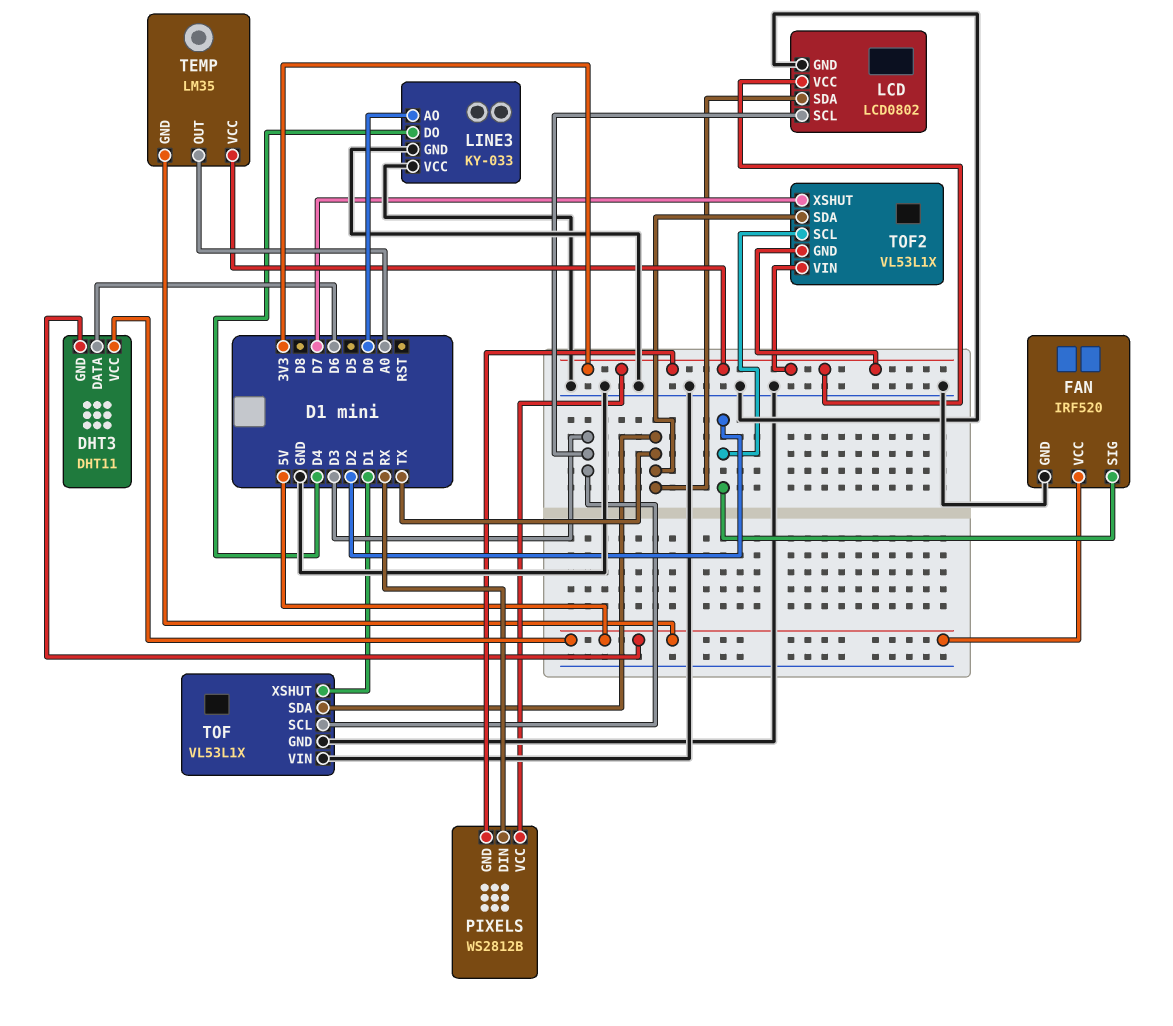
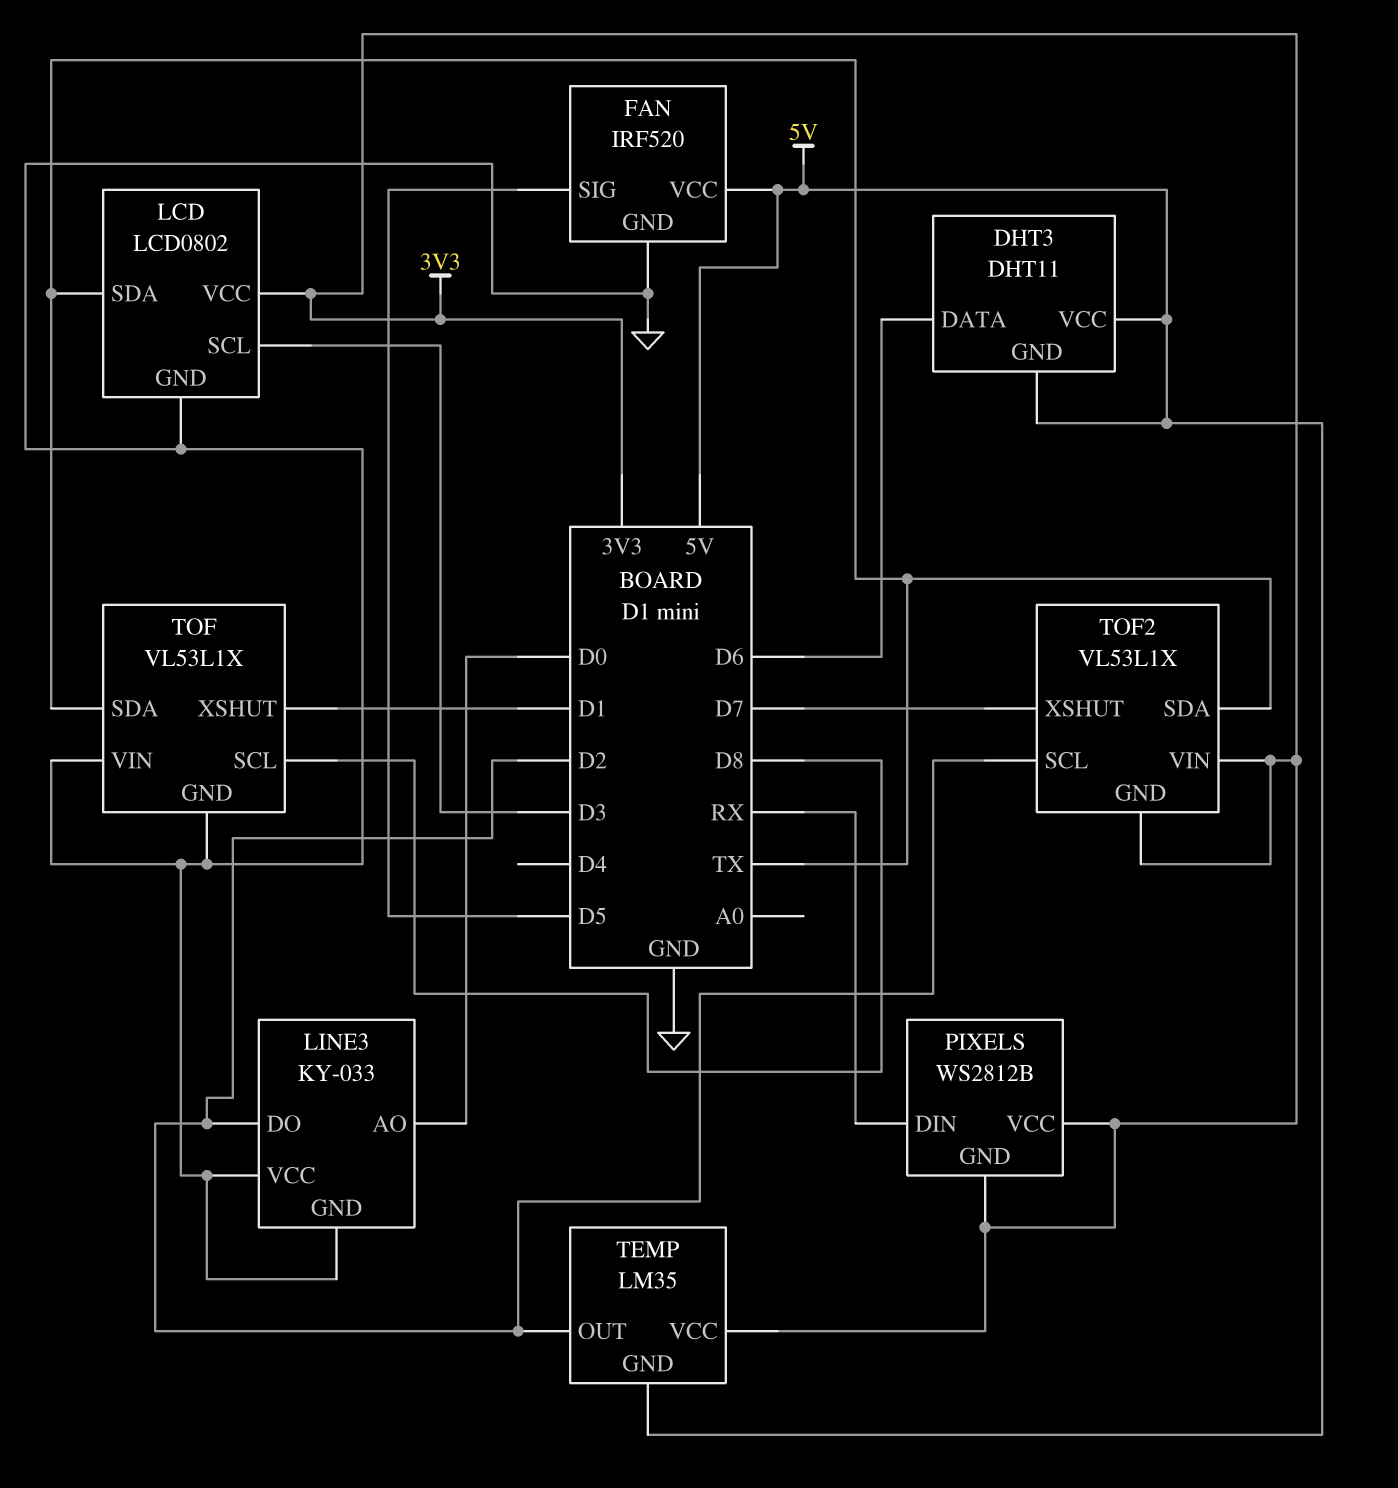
FAN pin SIG: D2 -> D5
LINE3 pin DO: D4 -> D2
TEMP pin OUT: A0 -> D2
TOF pin SCL: D3 -> D8

